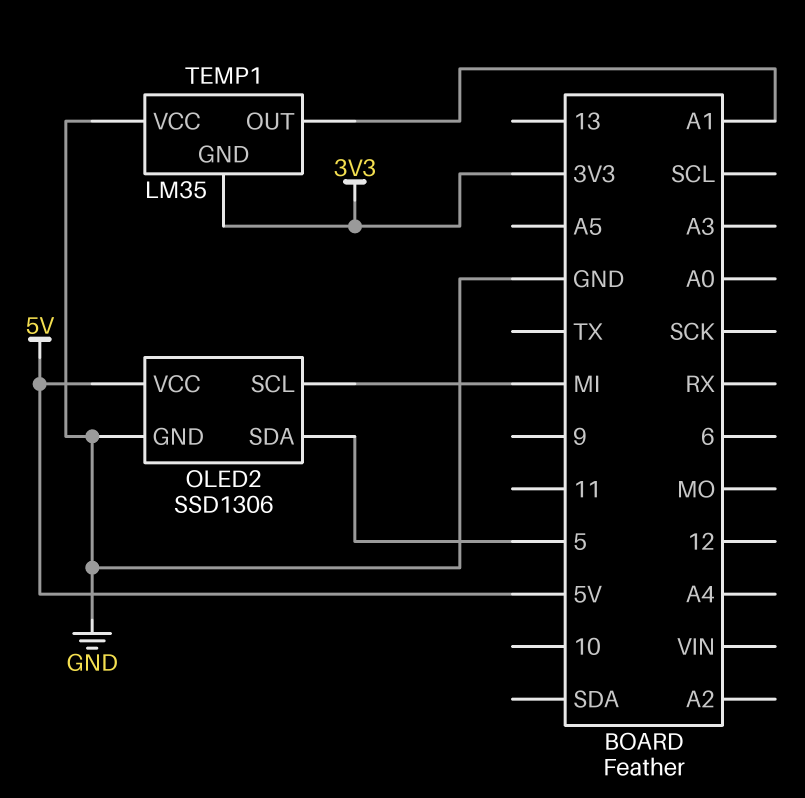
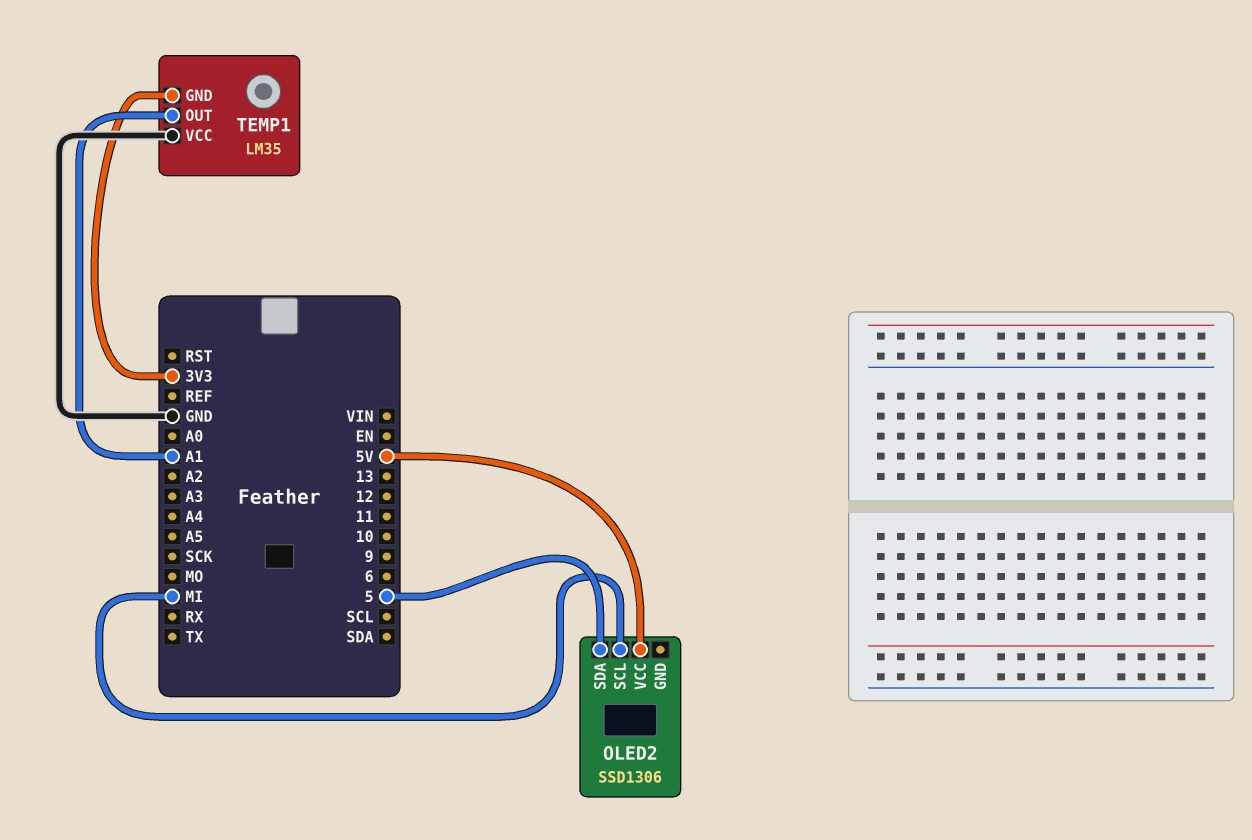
OLED2 pin GND: GND -> none

